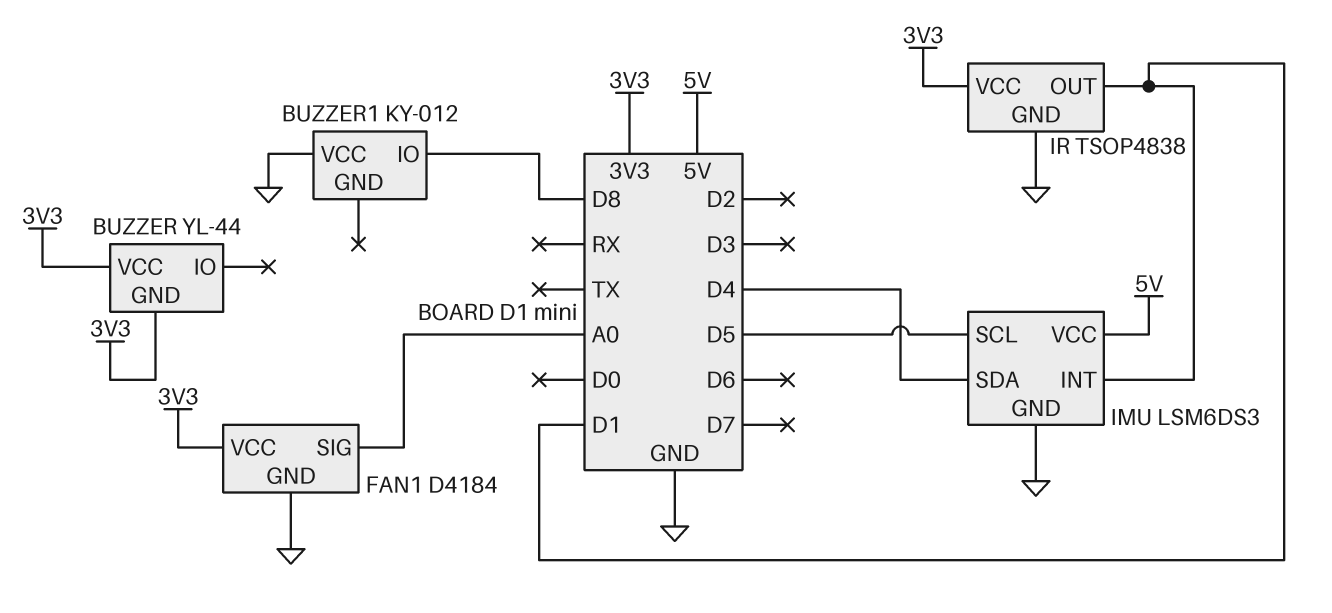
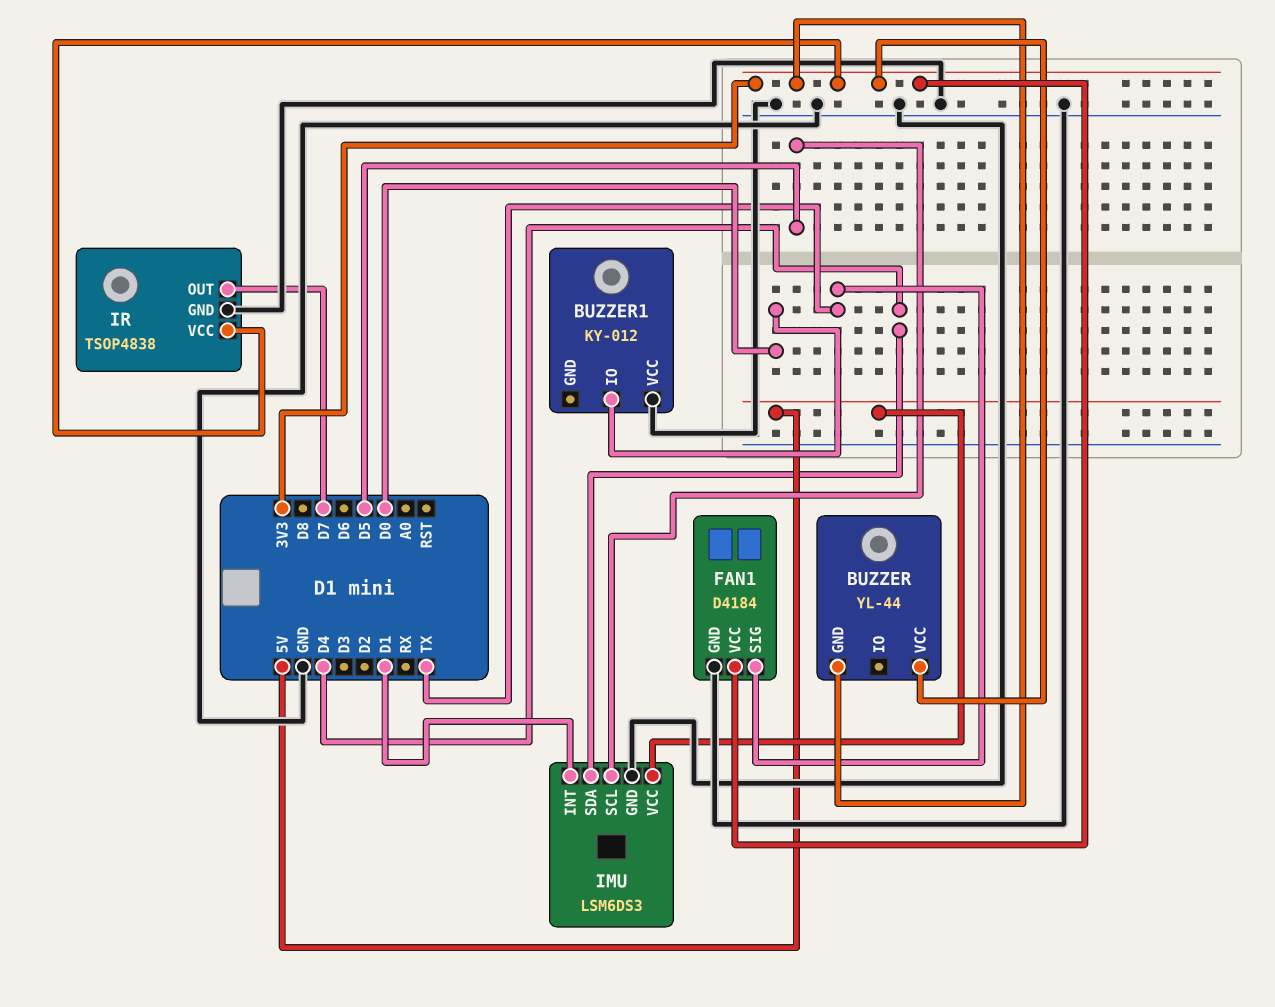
BUZZER1 pin IO: D8 -> D0
FAN1 pin SIG: A0 -> TX
IR pin OUT: D1 -> D7

